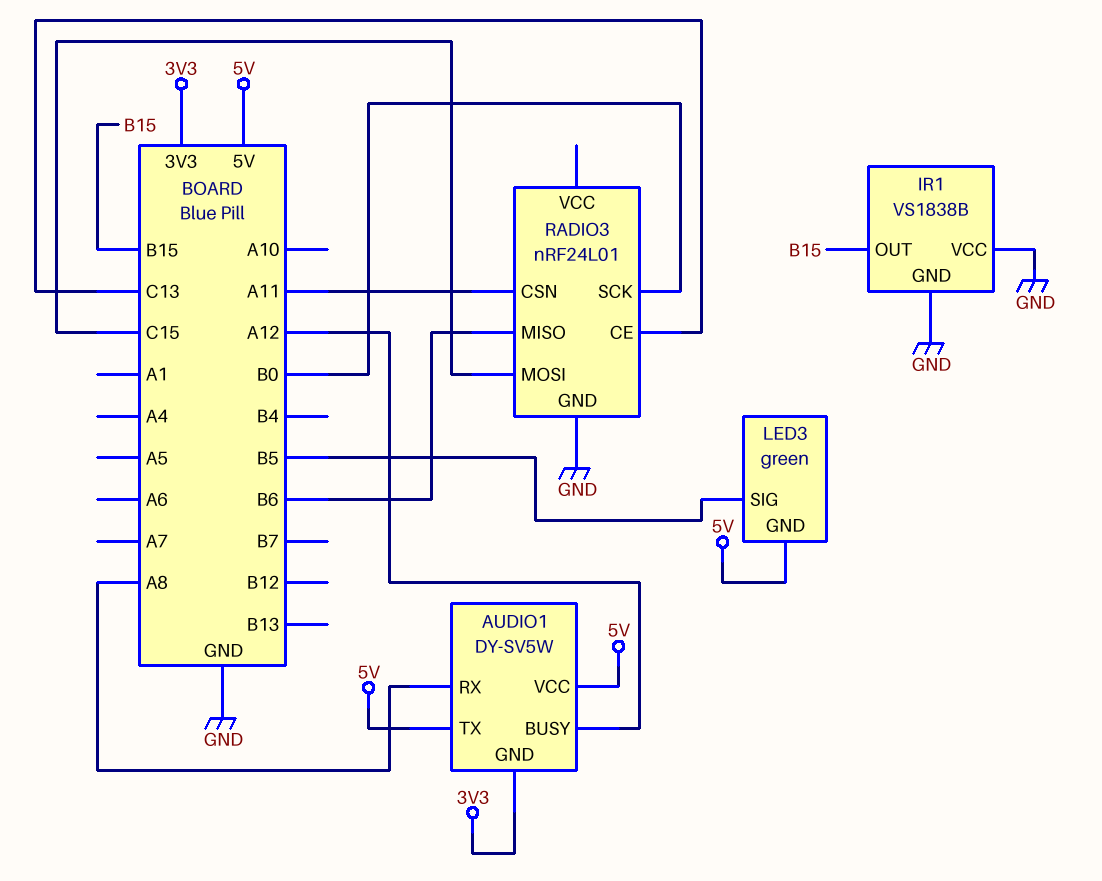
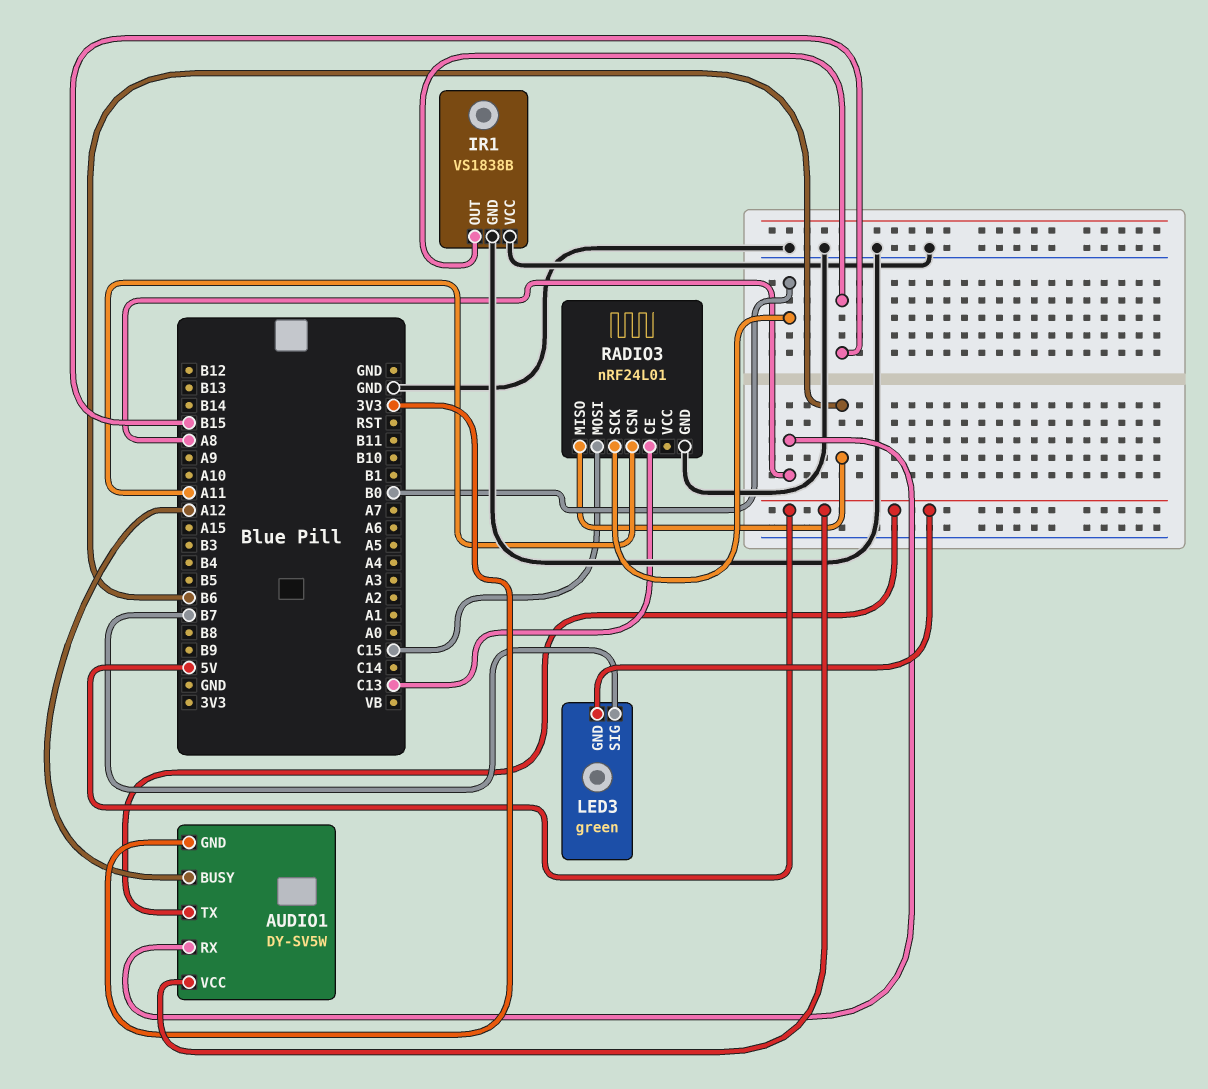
LED3 pin SIG: B5 -> B7

